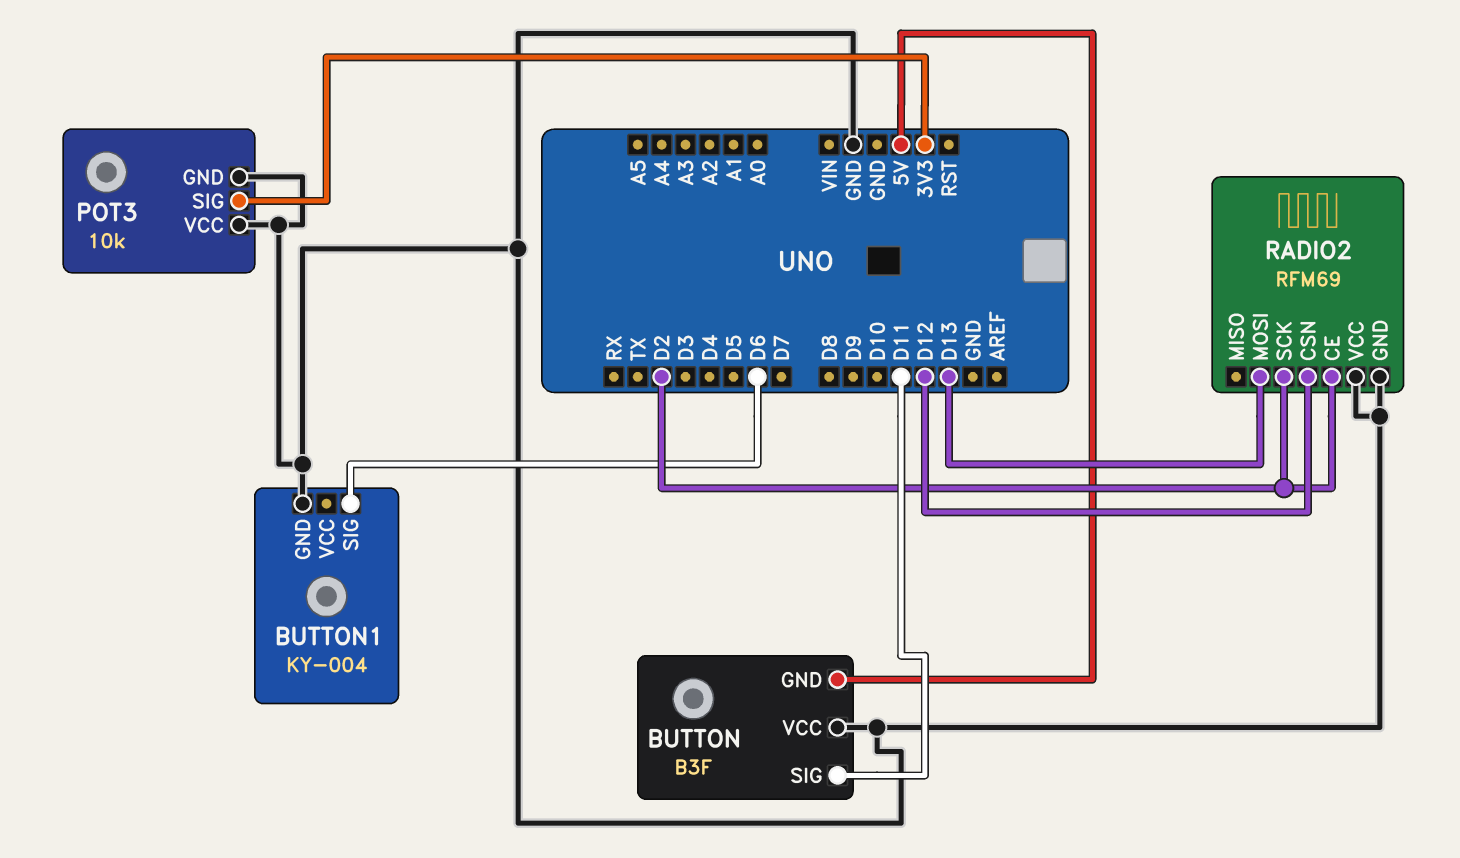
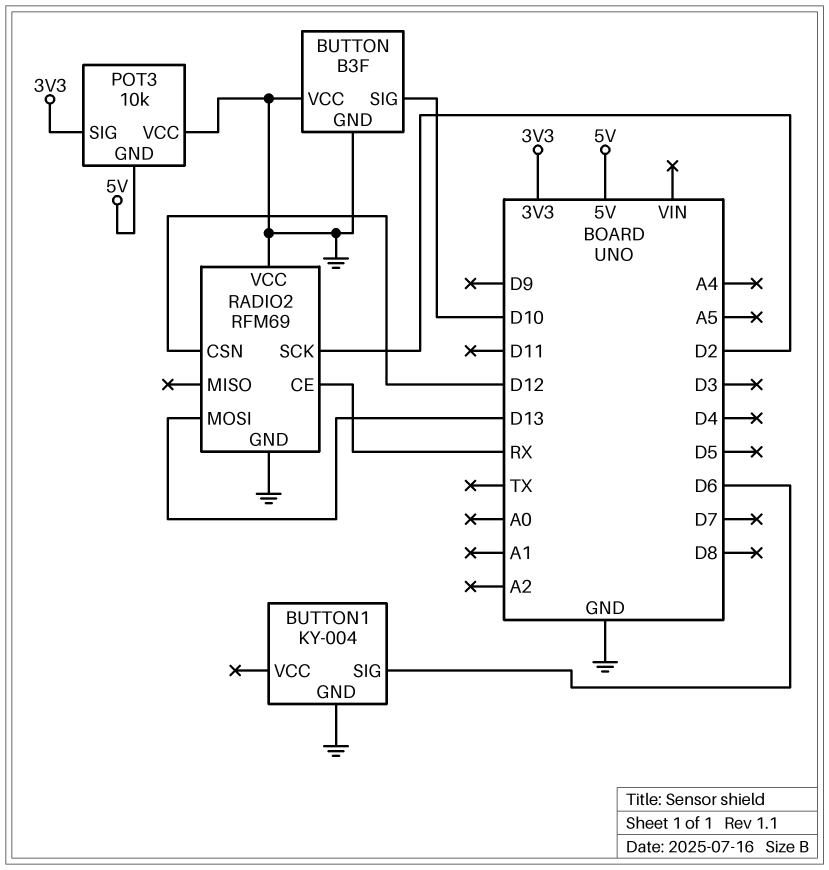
BUTTON pin GND: 5V -> GND
BUTTON pin SIG: D11 -> D10
POT3 pin GND: GND -> 5V
RADIO2 pin CE: D2 -> RX

